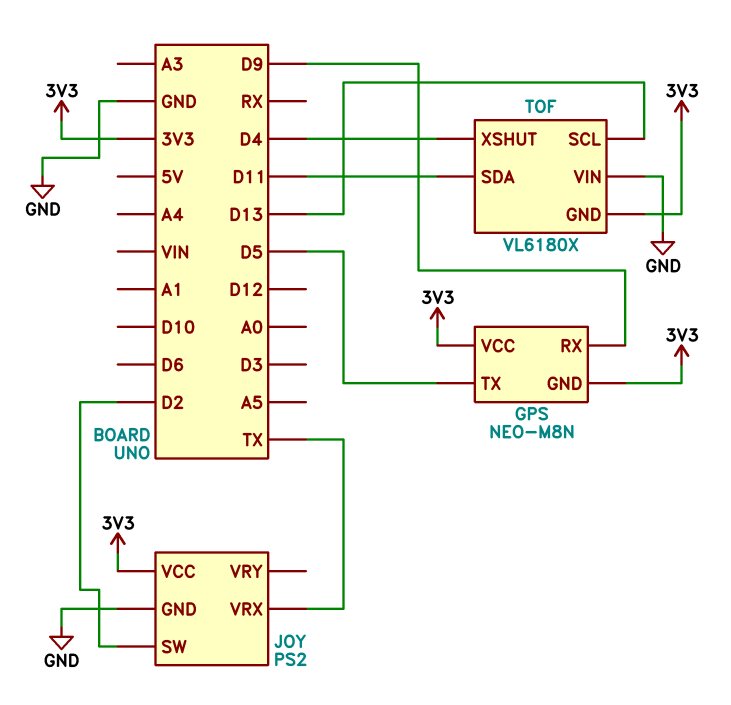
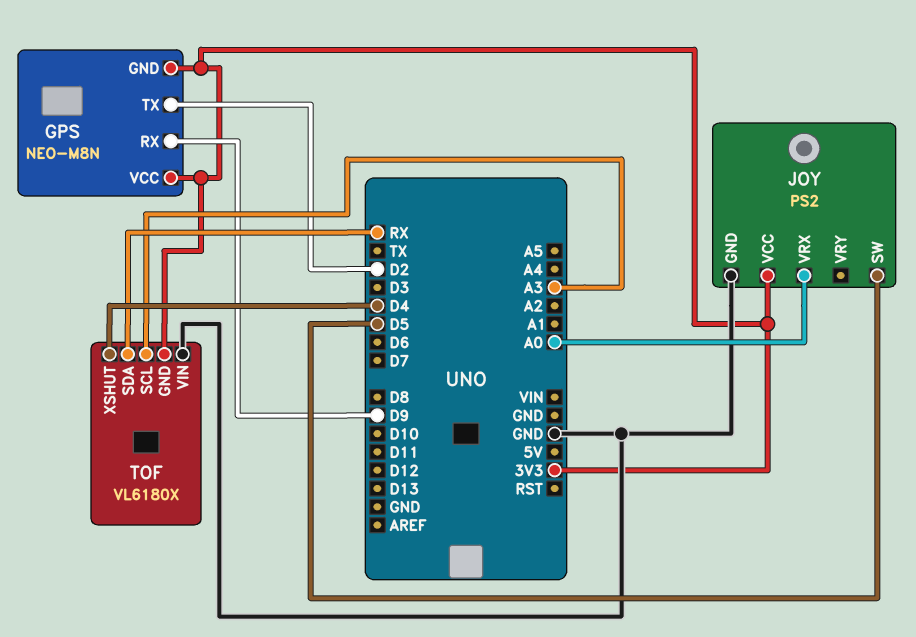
GPS pin TX: D5 -> D2
JOY pin SW: D2 -> D5
JOY pin VRX: TX -> A0
TOF pin SCL: D13 -> A3
TOF pin SDA: D11 -> RX

